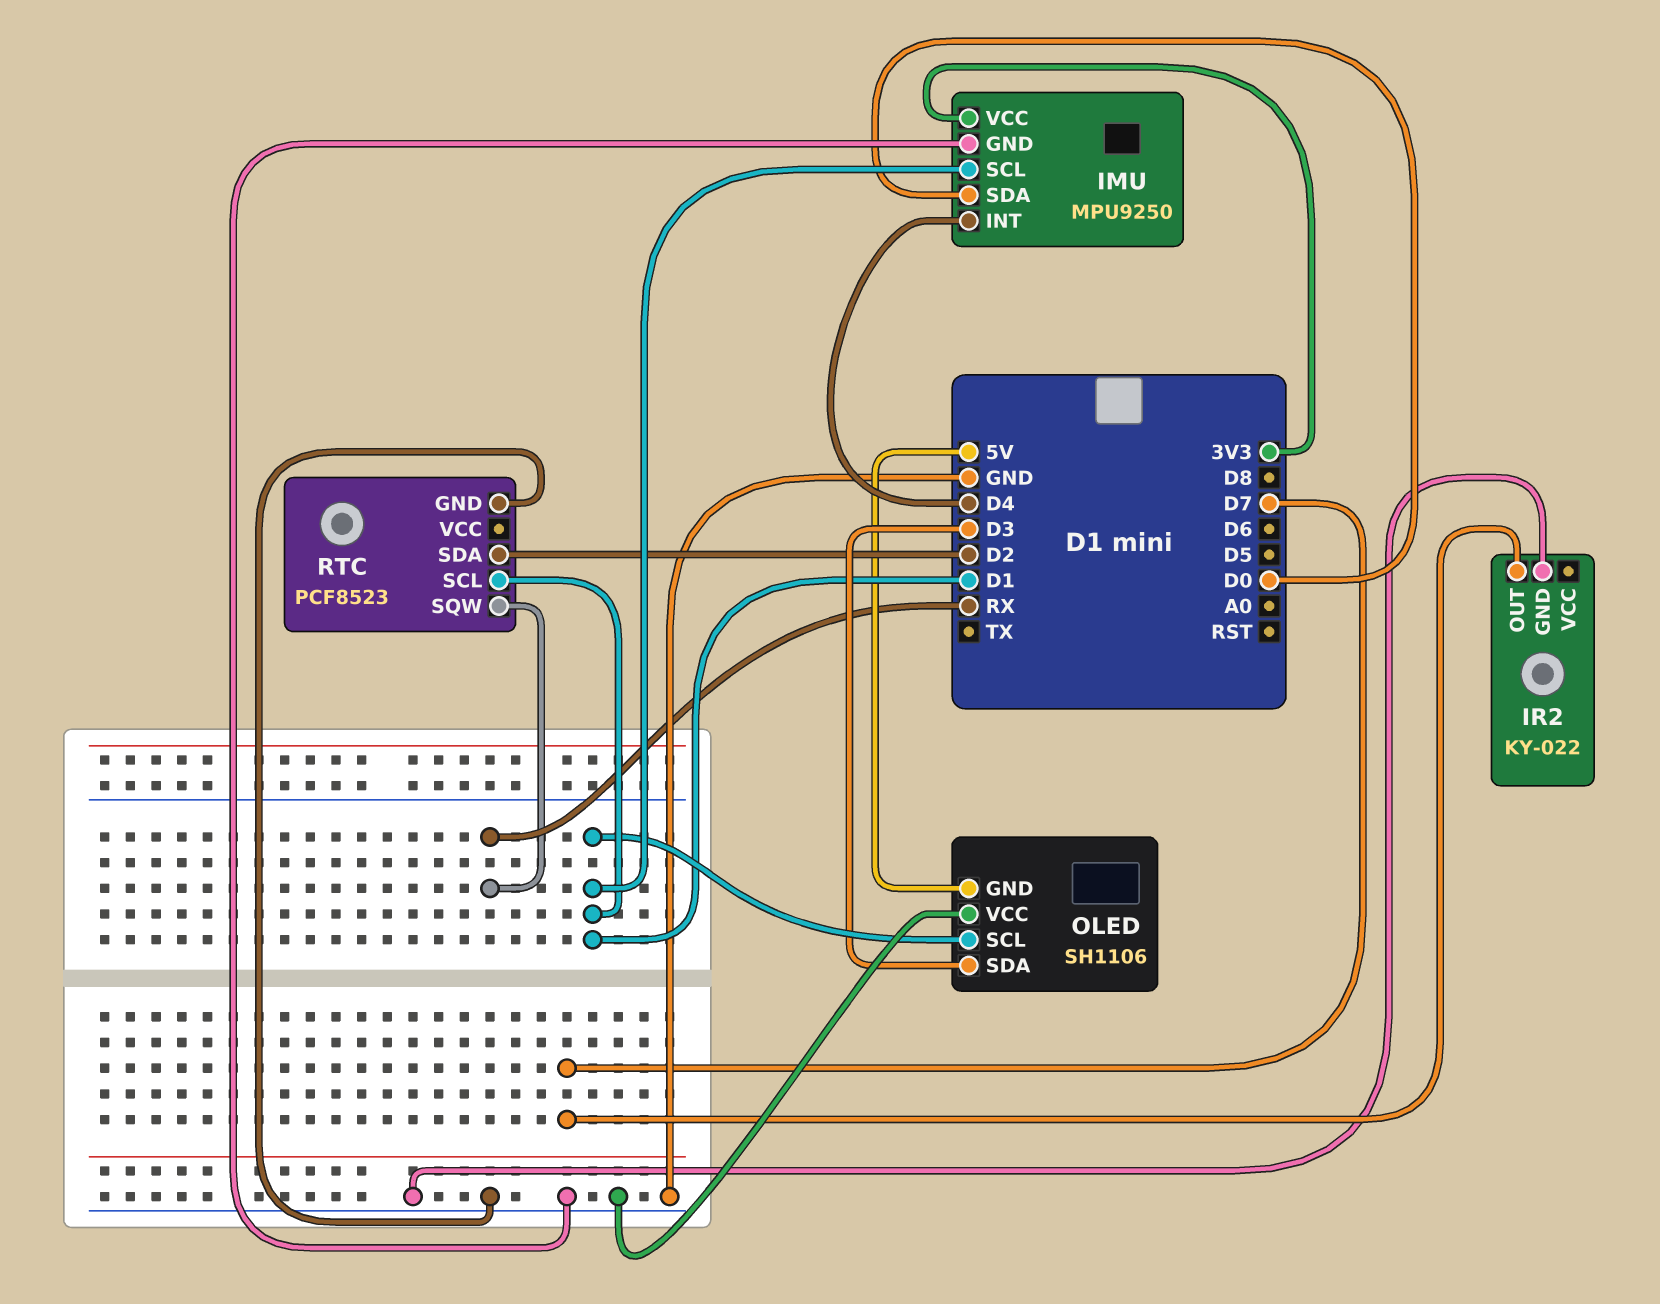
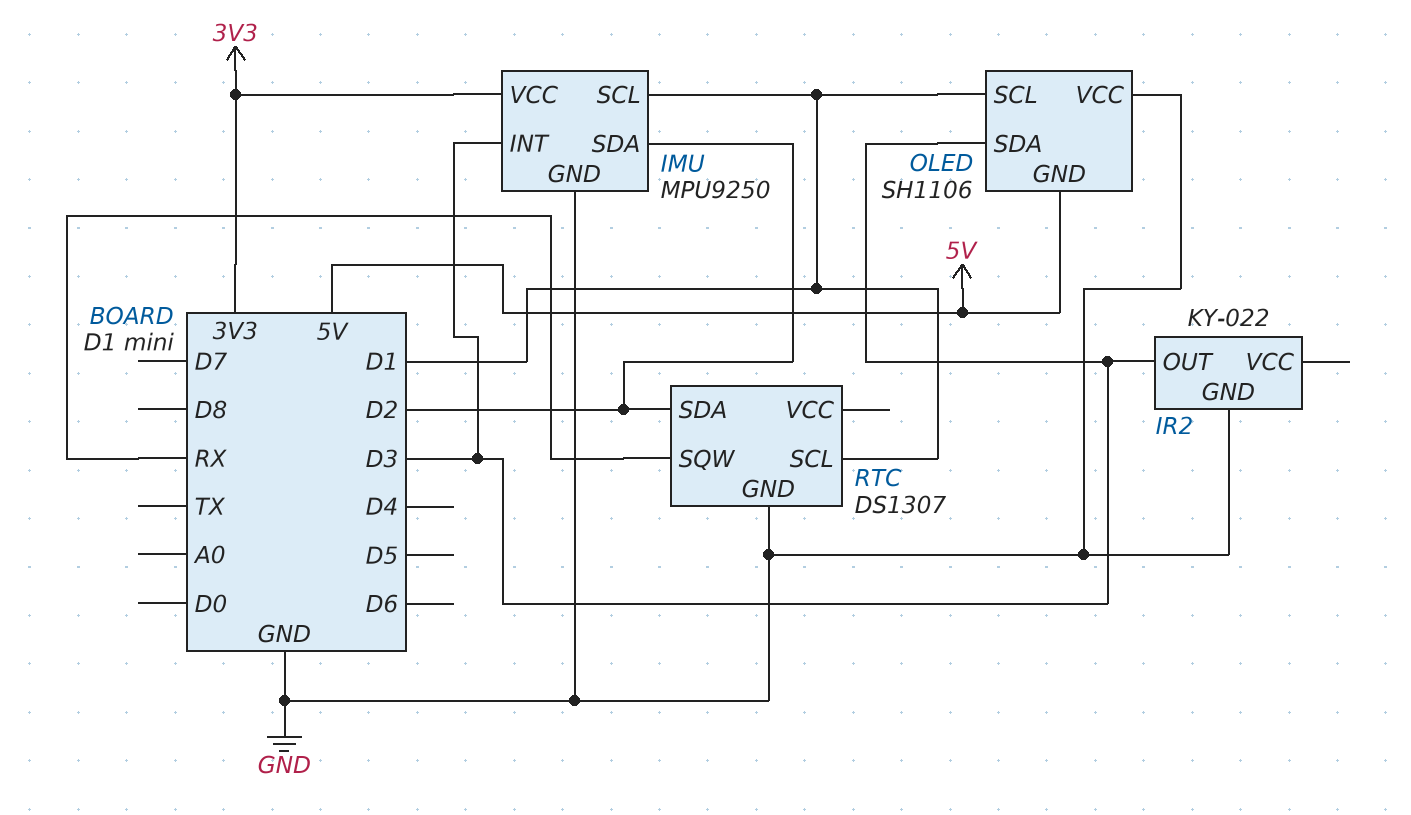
IMU pin INT: D4 -> D3
IMU pin SDA: D0 -> D2
IR2 pin OUT: D7 -> D3
RTC: PCF8523 -> DS1307

